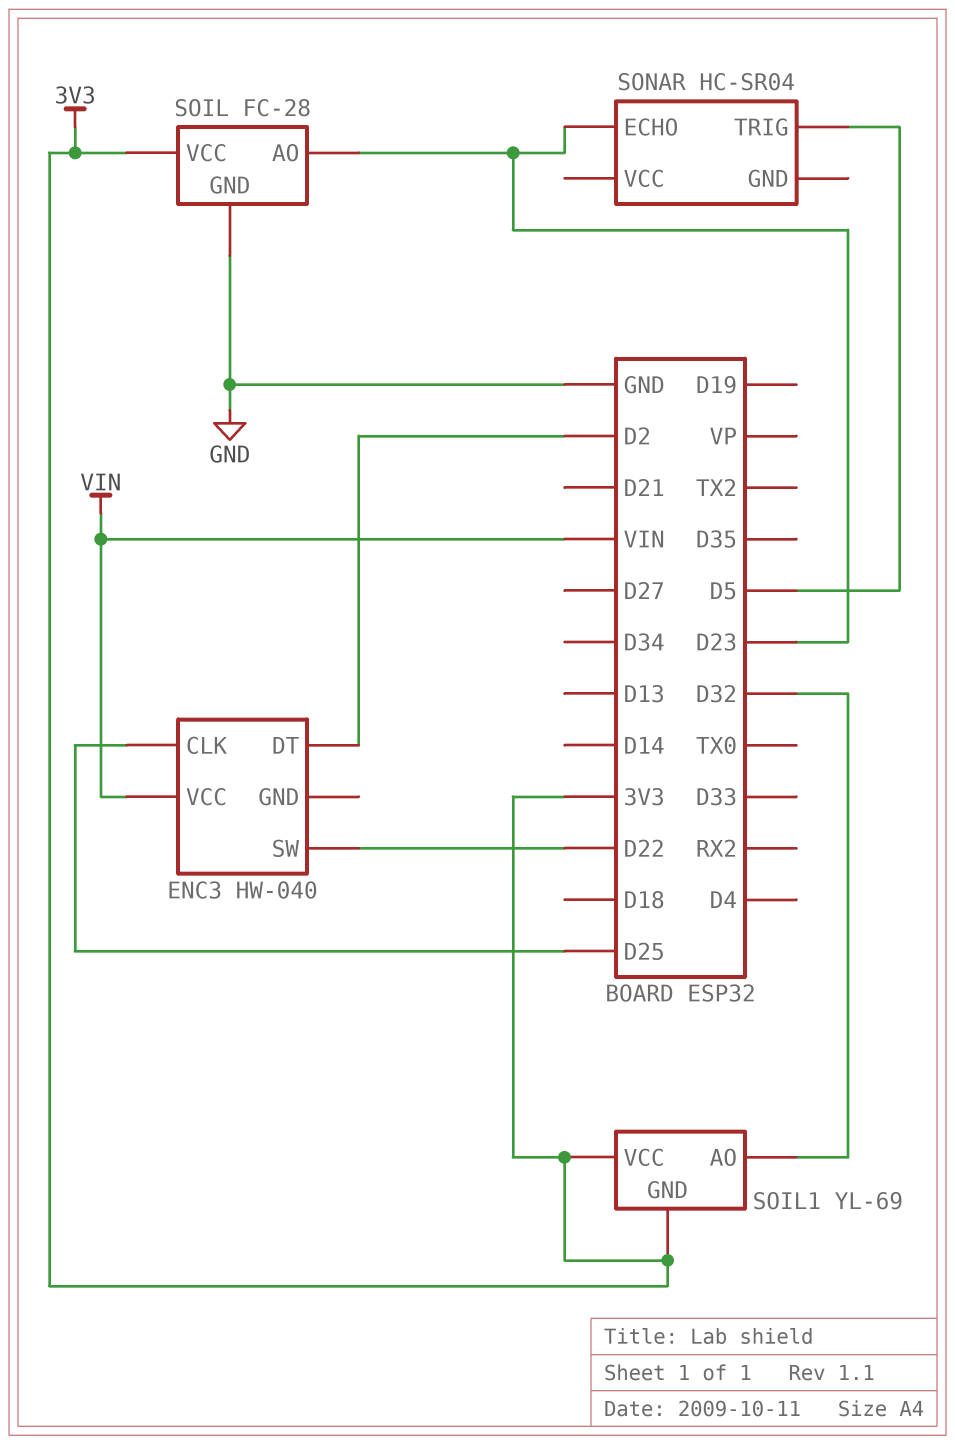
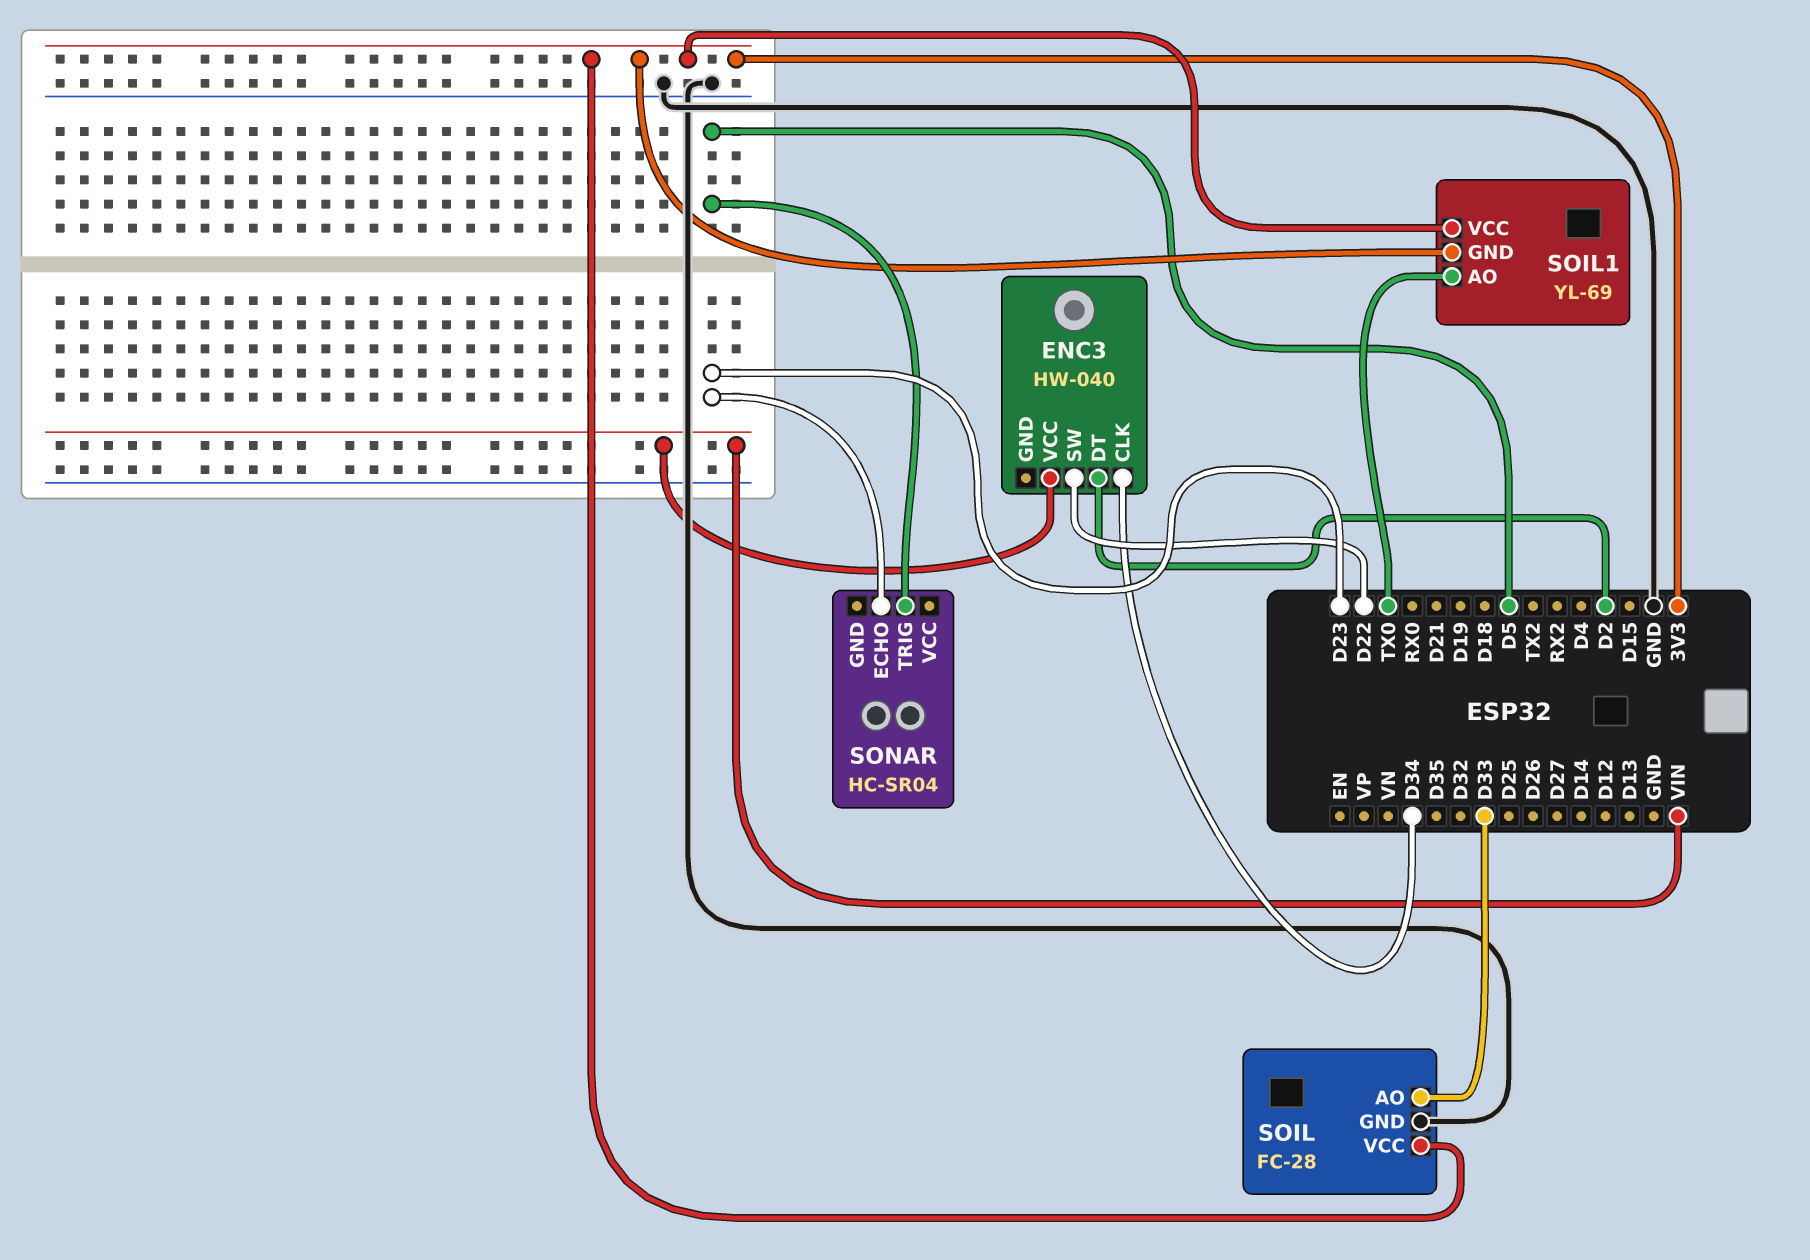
ENC3 pin CLK: D25 -> D34
SOIL pin AO: D23 -> D33
SOIL1 pin AO: D32 -> TX0

